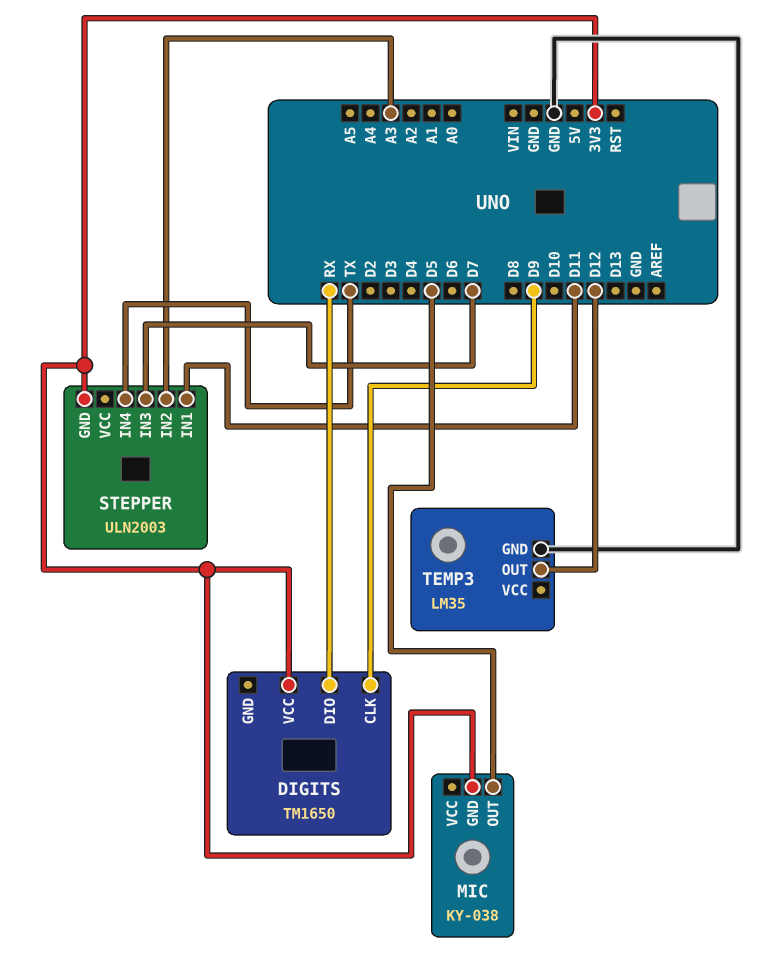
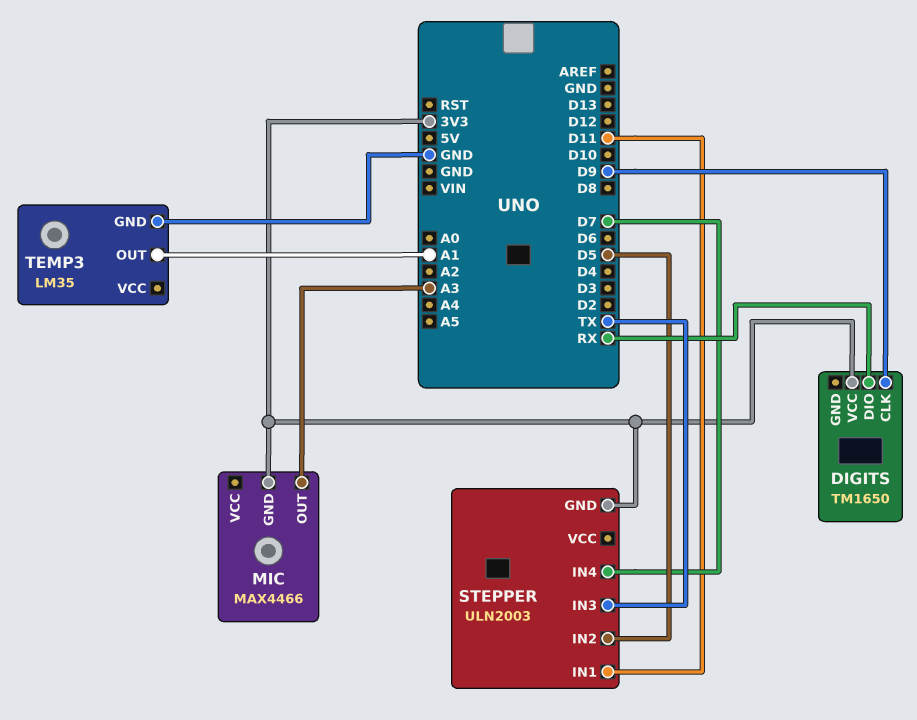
MIC: KY-038 -> MAX4466
MIC pin OUT: D5 -> A3
STEPPER pin IN2: A3 -> D5
STEPPER pin IN3: D7 -> TX
STEPPER pin IN4: TX -> D7
TEMP3 pin OUT: D12 -> A1

